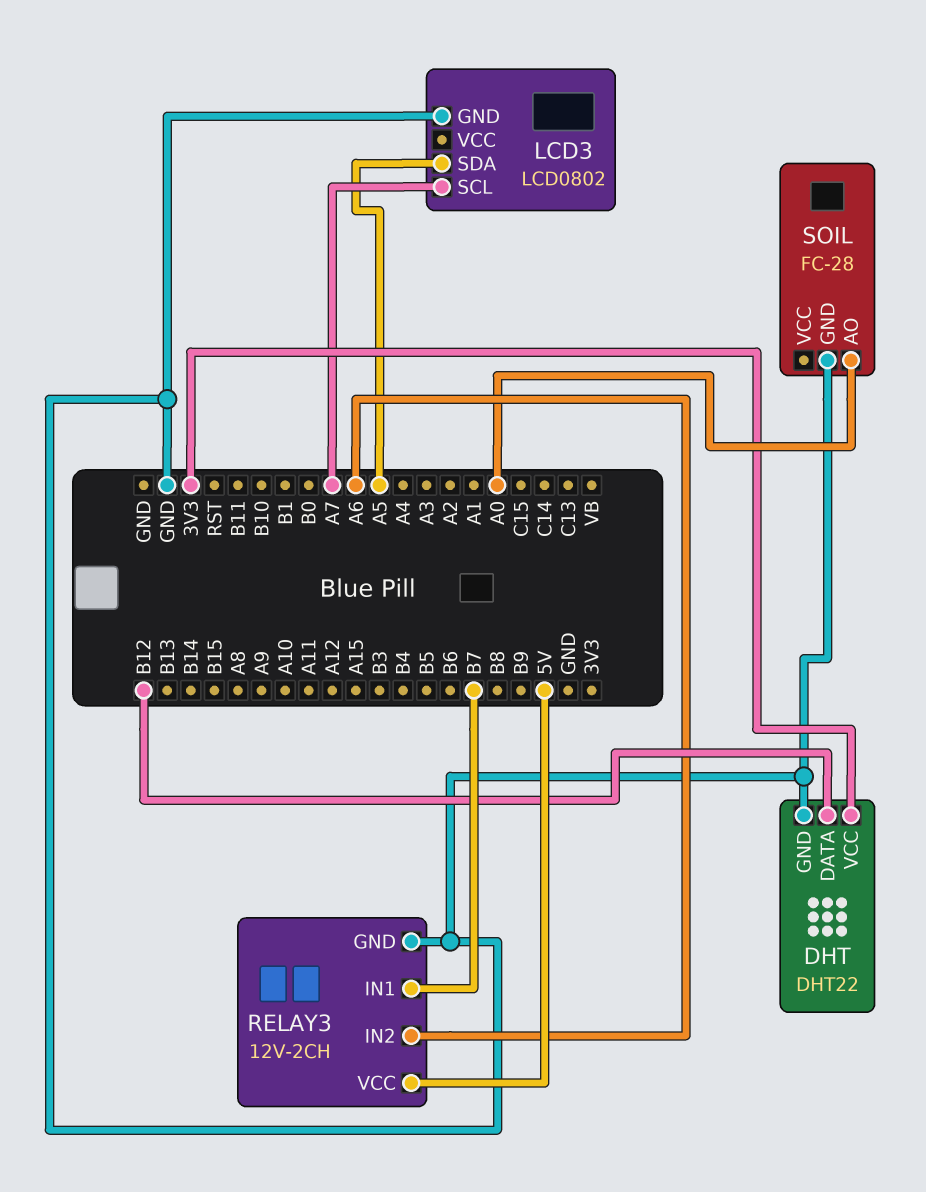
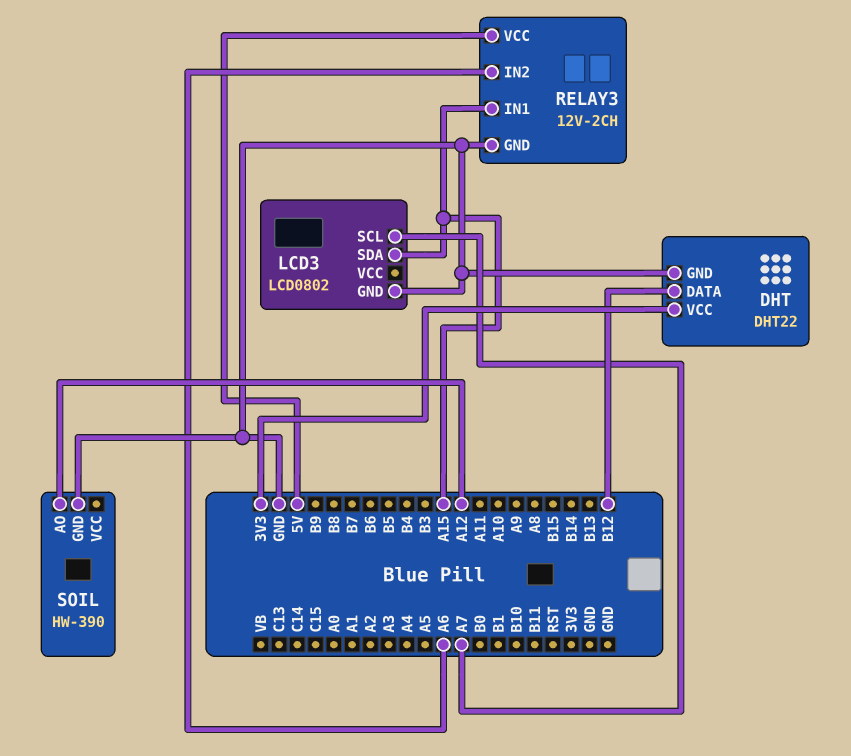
LCD3 pin SDA: A5 -> A15
RELAY3 pin IN1: B7 -> A15
SOIL: FC-28 -> HW-390
SOIL pin AO: A0 -> A12

